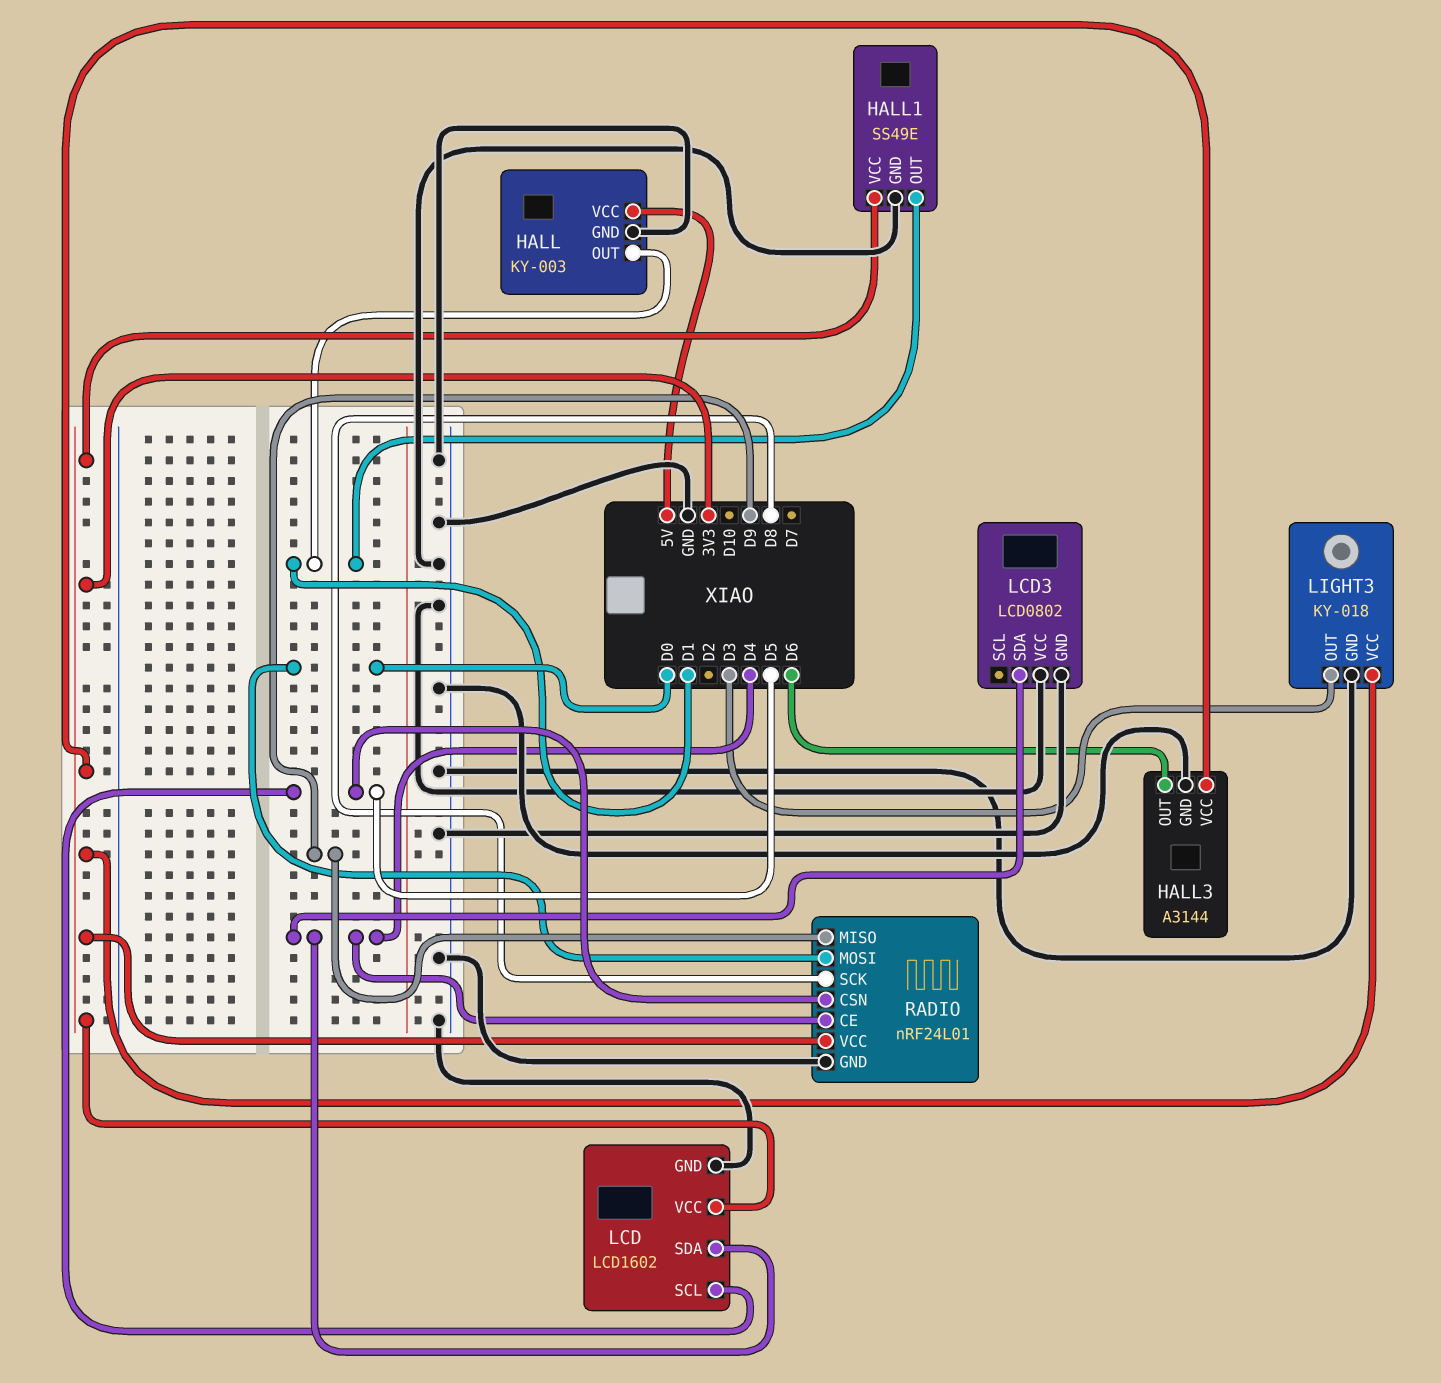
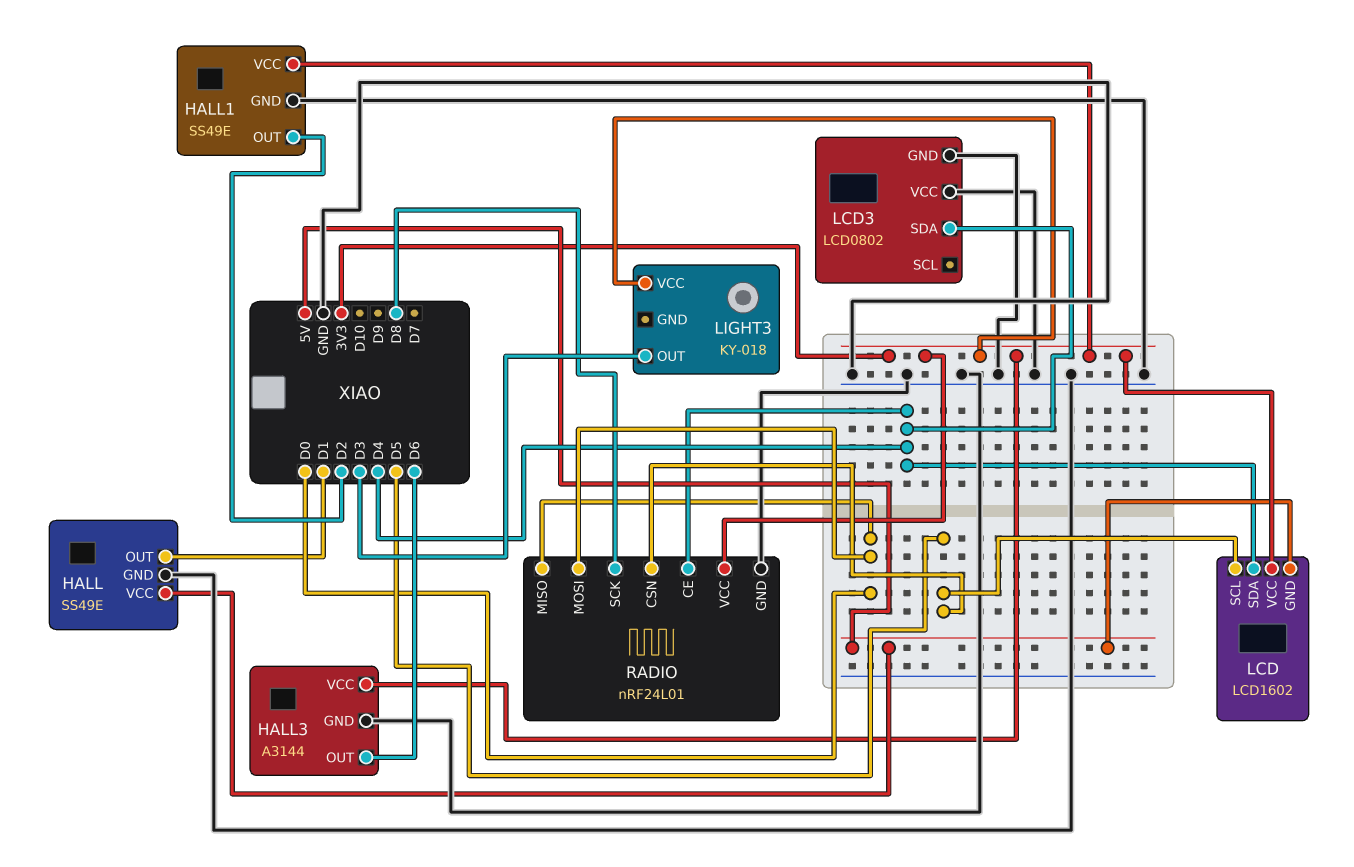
HALL: KY-003 -> SS49E
HALL1 pin OUT: D1 -> D2
LCD pin GND: GND -> 5V
LIGHT3 pin GND: GND -> none
RADIO pin MISO: D9 -> D0

